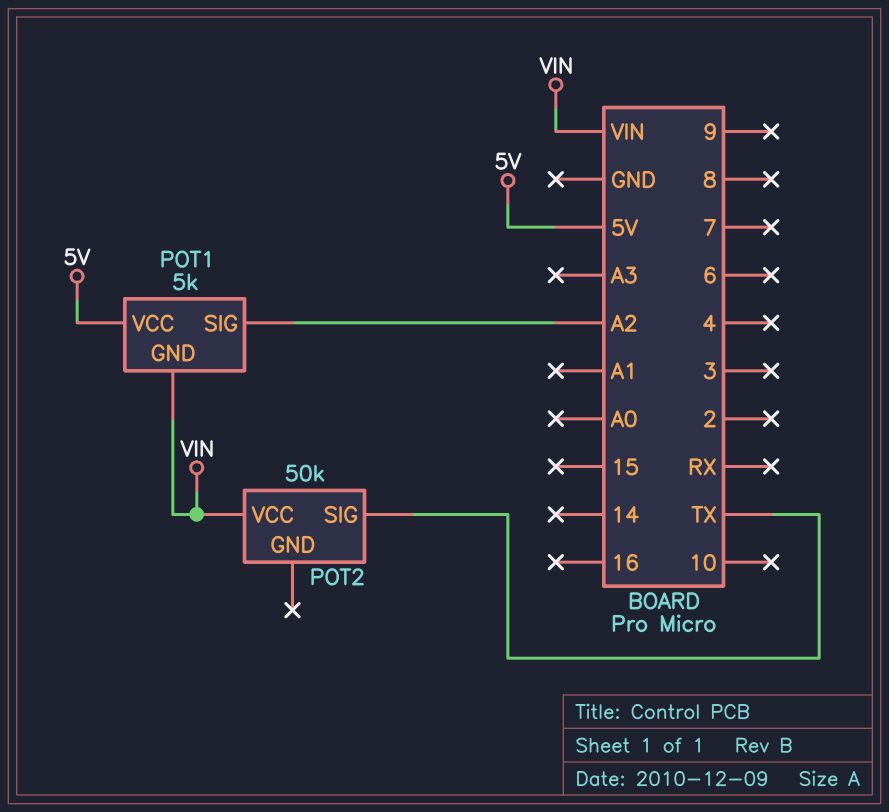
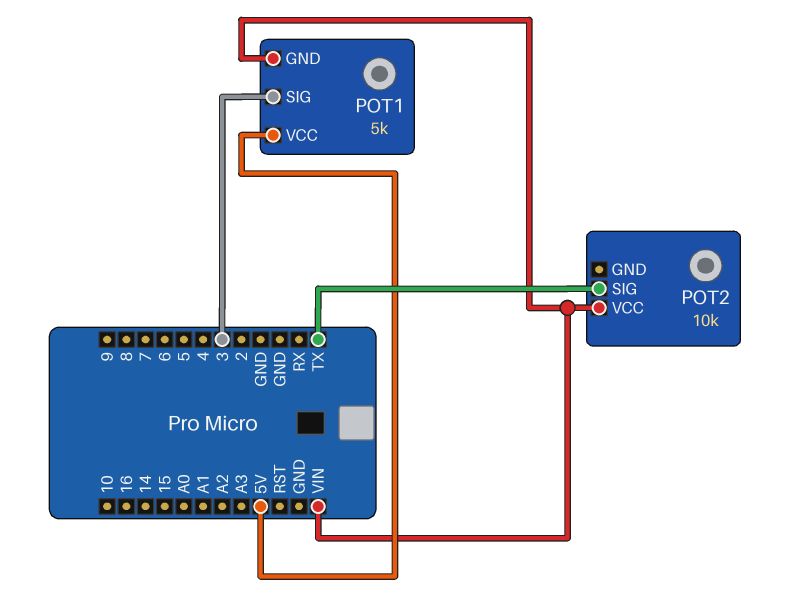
POT1 pin SIG: A2 -> 3
POT2: 50k -> 10k

